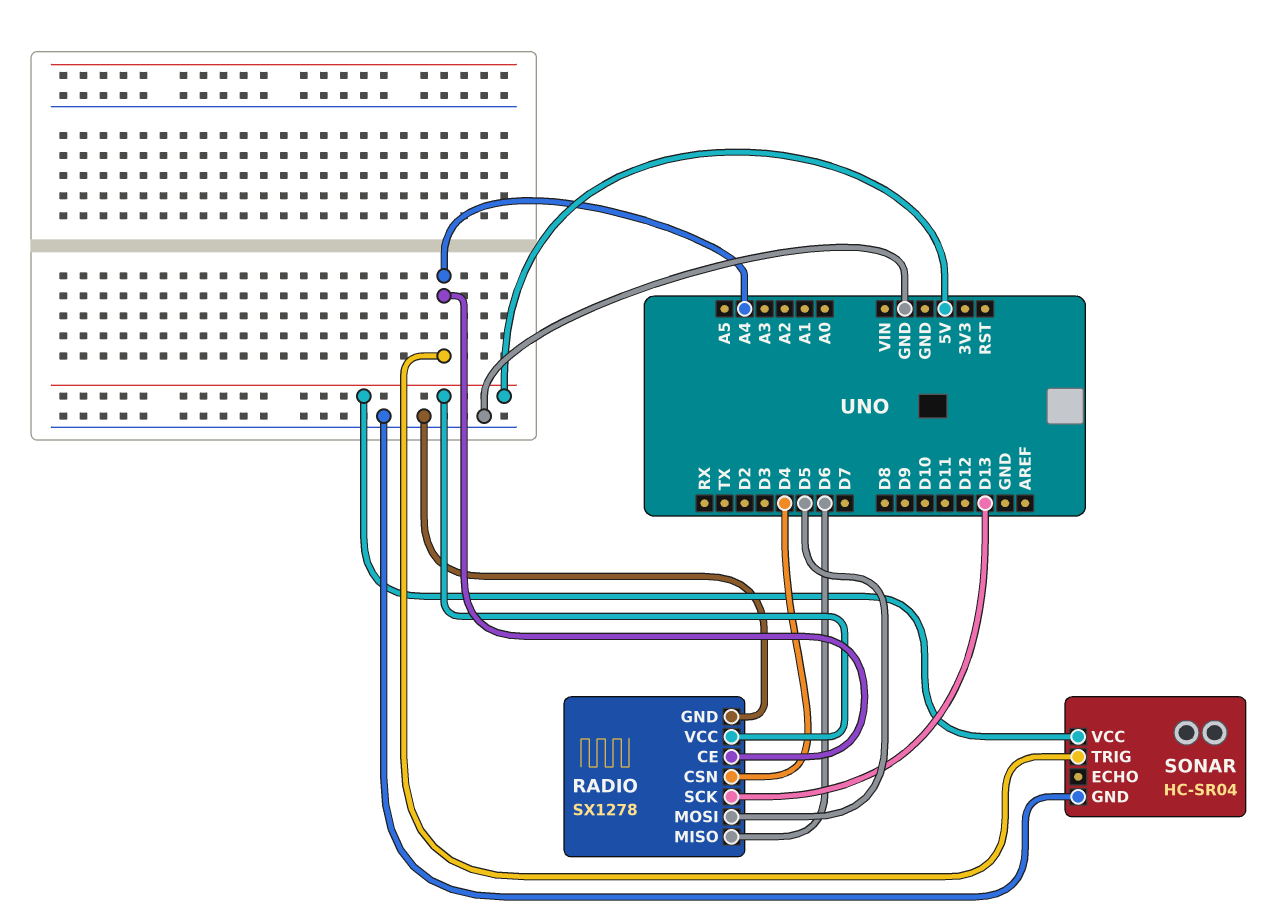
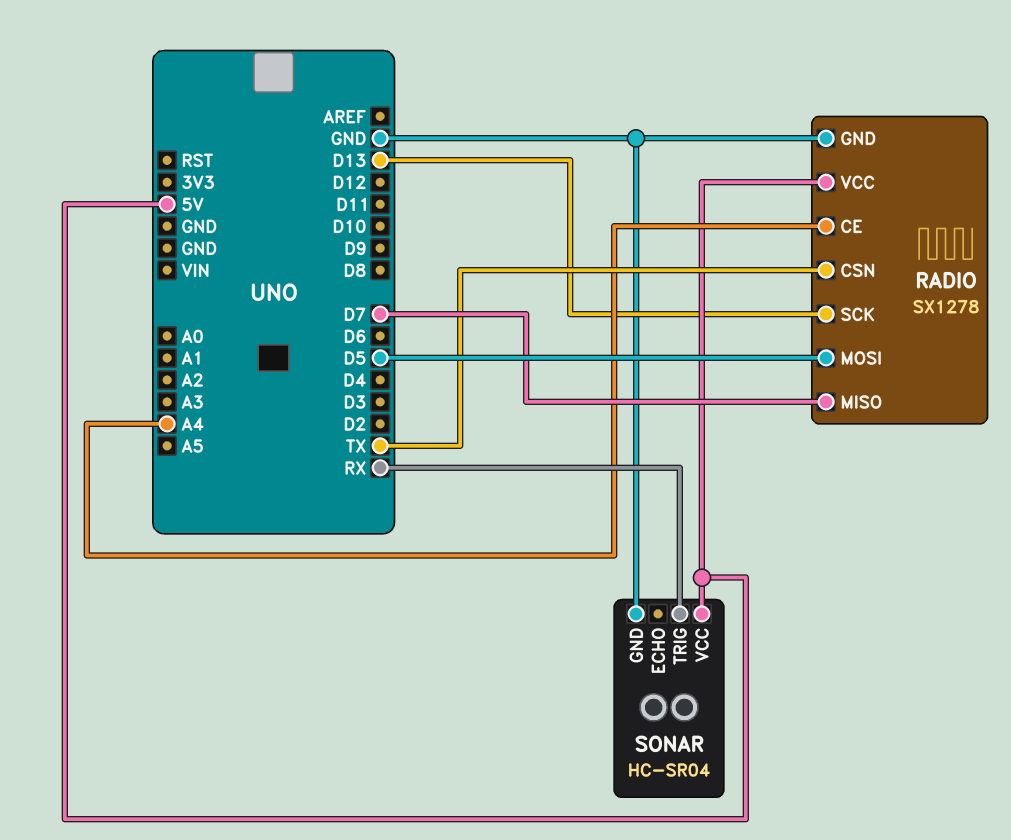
RADIO pin CSN: D4 -> TX
RADIO pin MISO: D6 -> D7
SONAR pin TRIG: A4 -> RX

